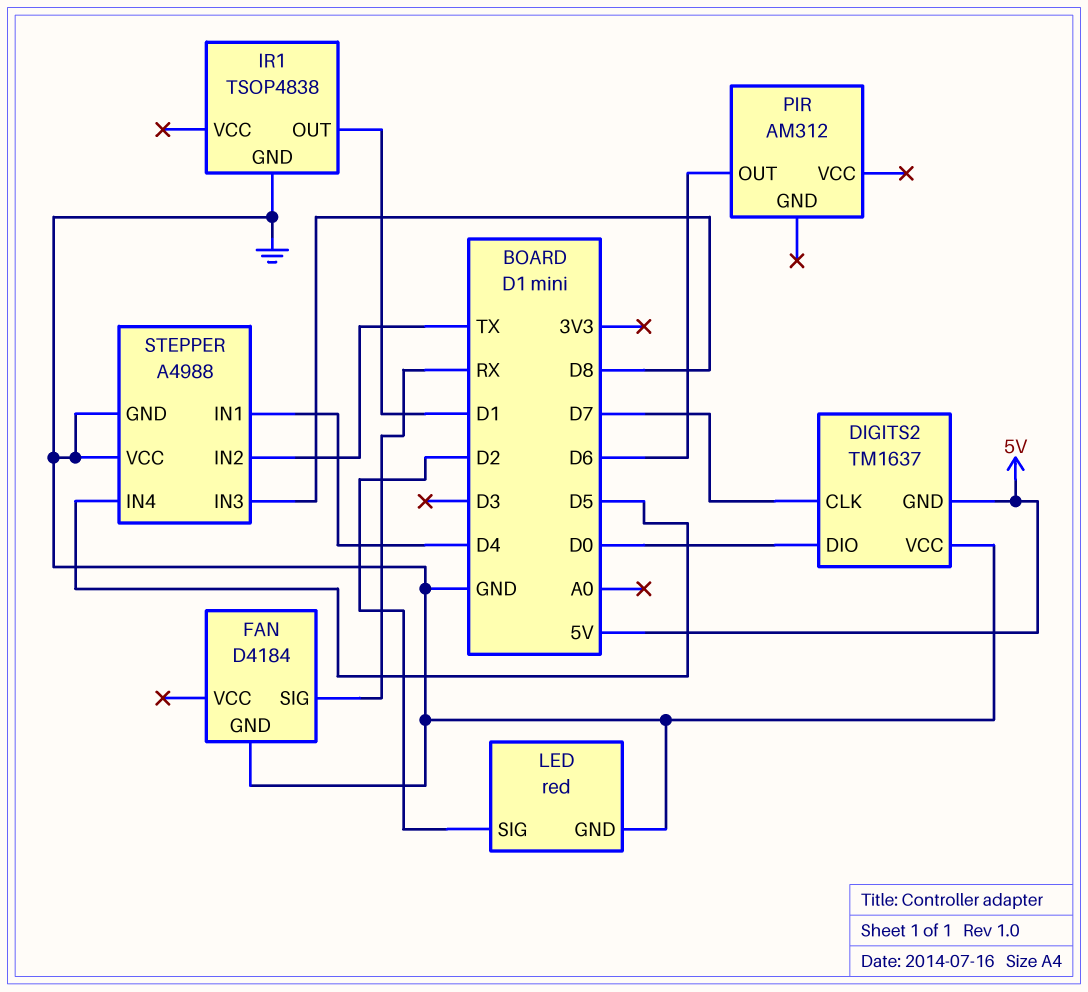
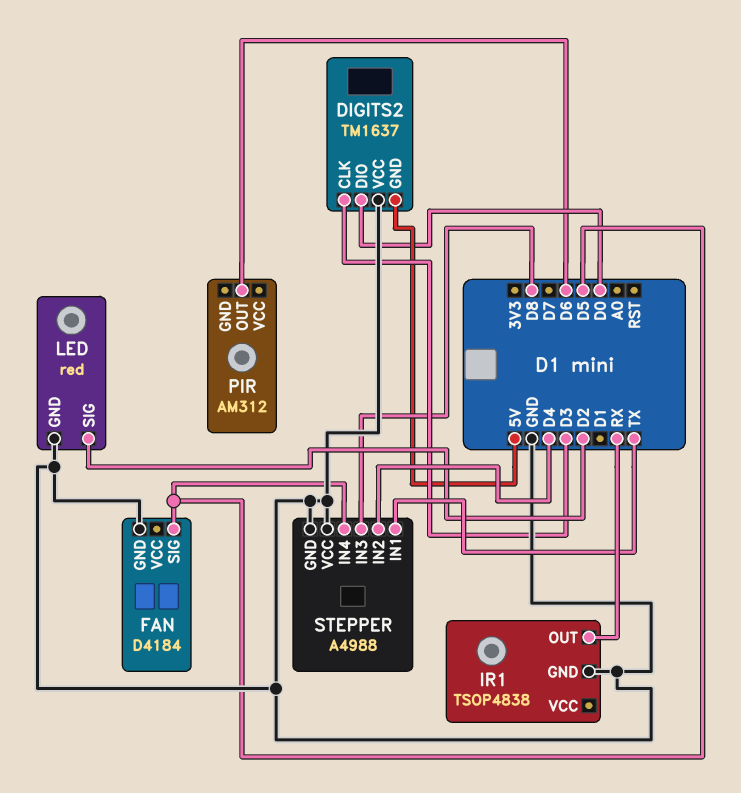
DIGITS2 pin CLK: D7 -> D3
FAN pin SIG: RX -> D5
IR1 pin OUT: D1 -> RX
STEPPER pin IN1: D4 -> TX
STEPPER pin IN2: TX -> D4

